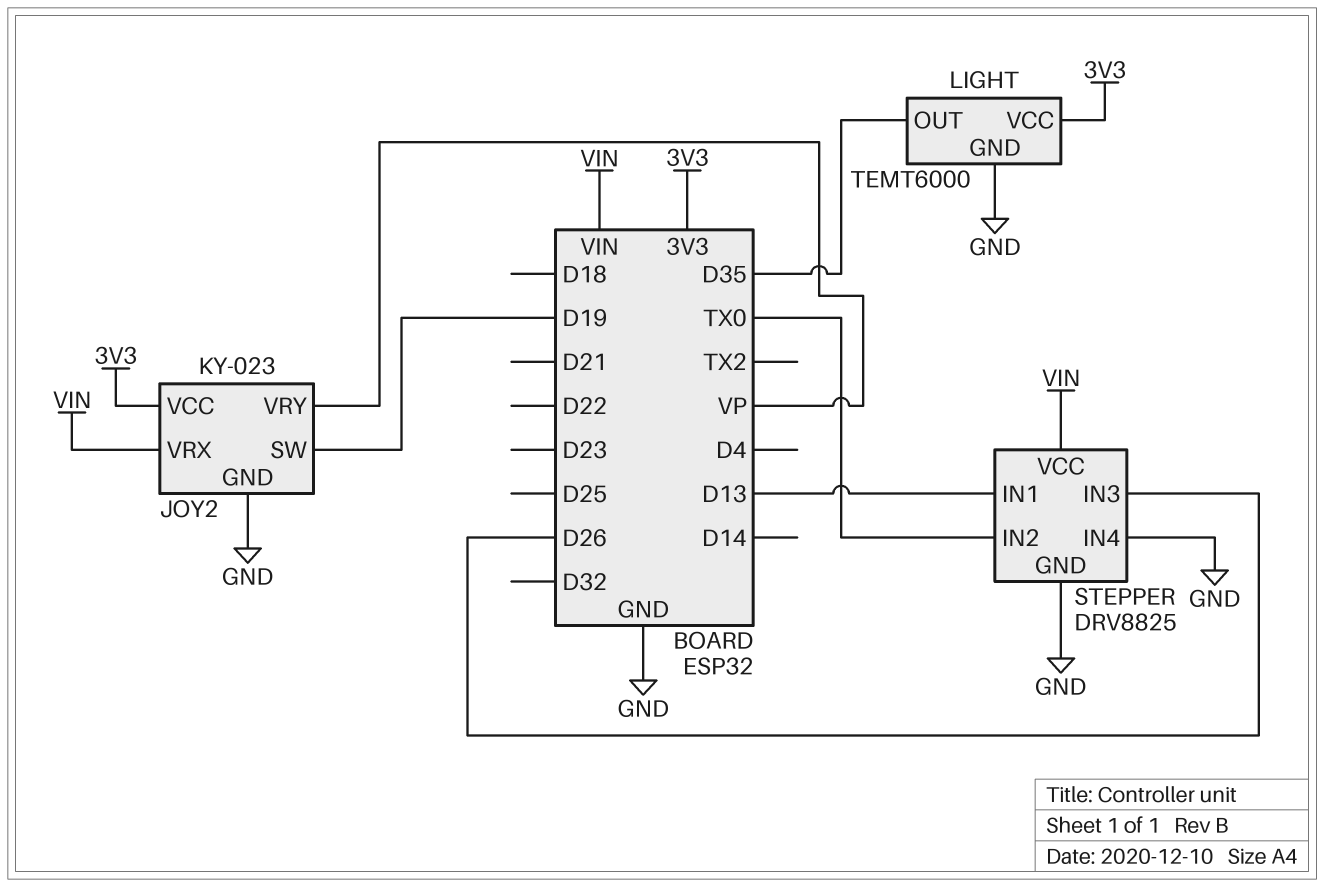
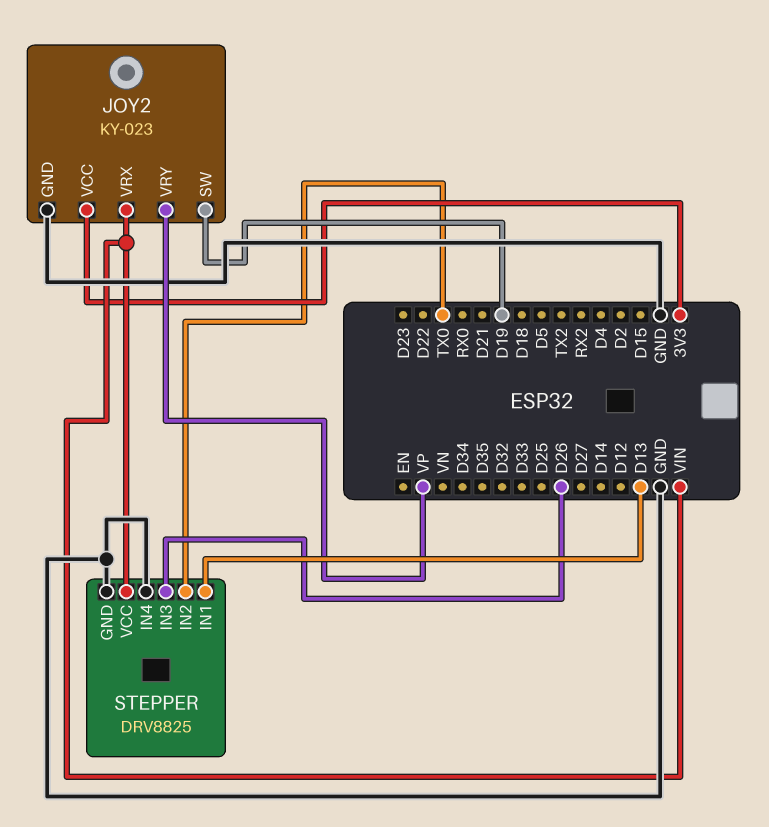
LIGHT: TEMT6000 -> none
LIGHT pin GND: GND -> none
LIGHT pin OUT: D35 -> none
LIGHT pin VCC: 3V3 -> none

